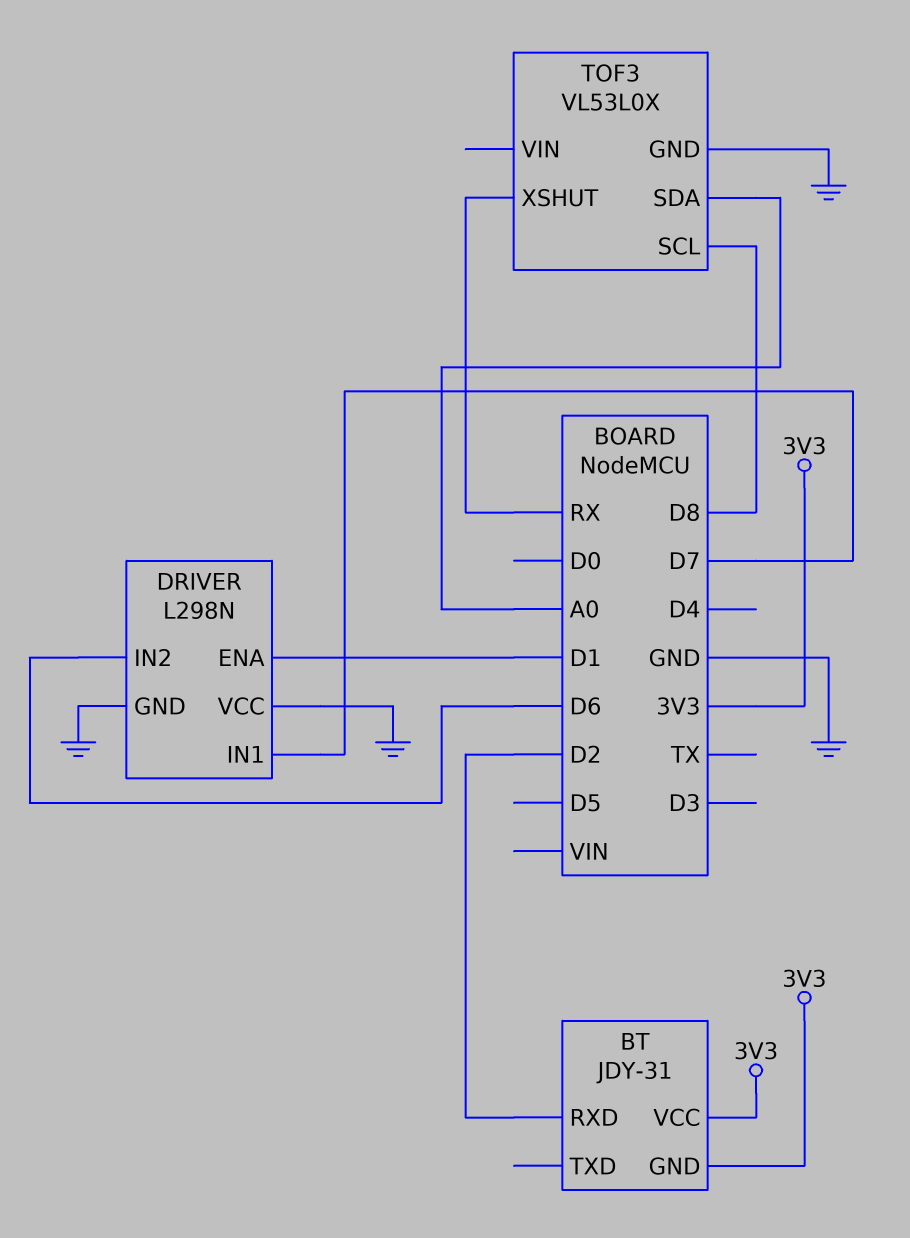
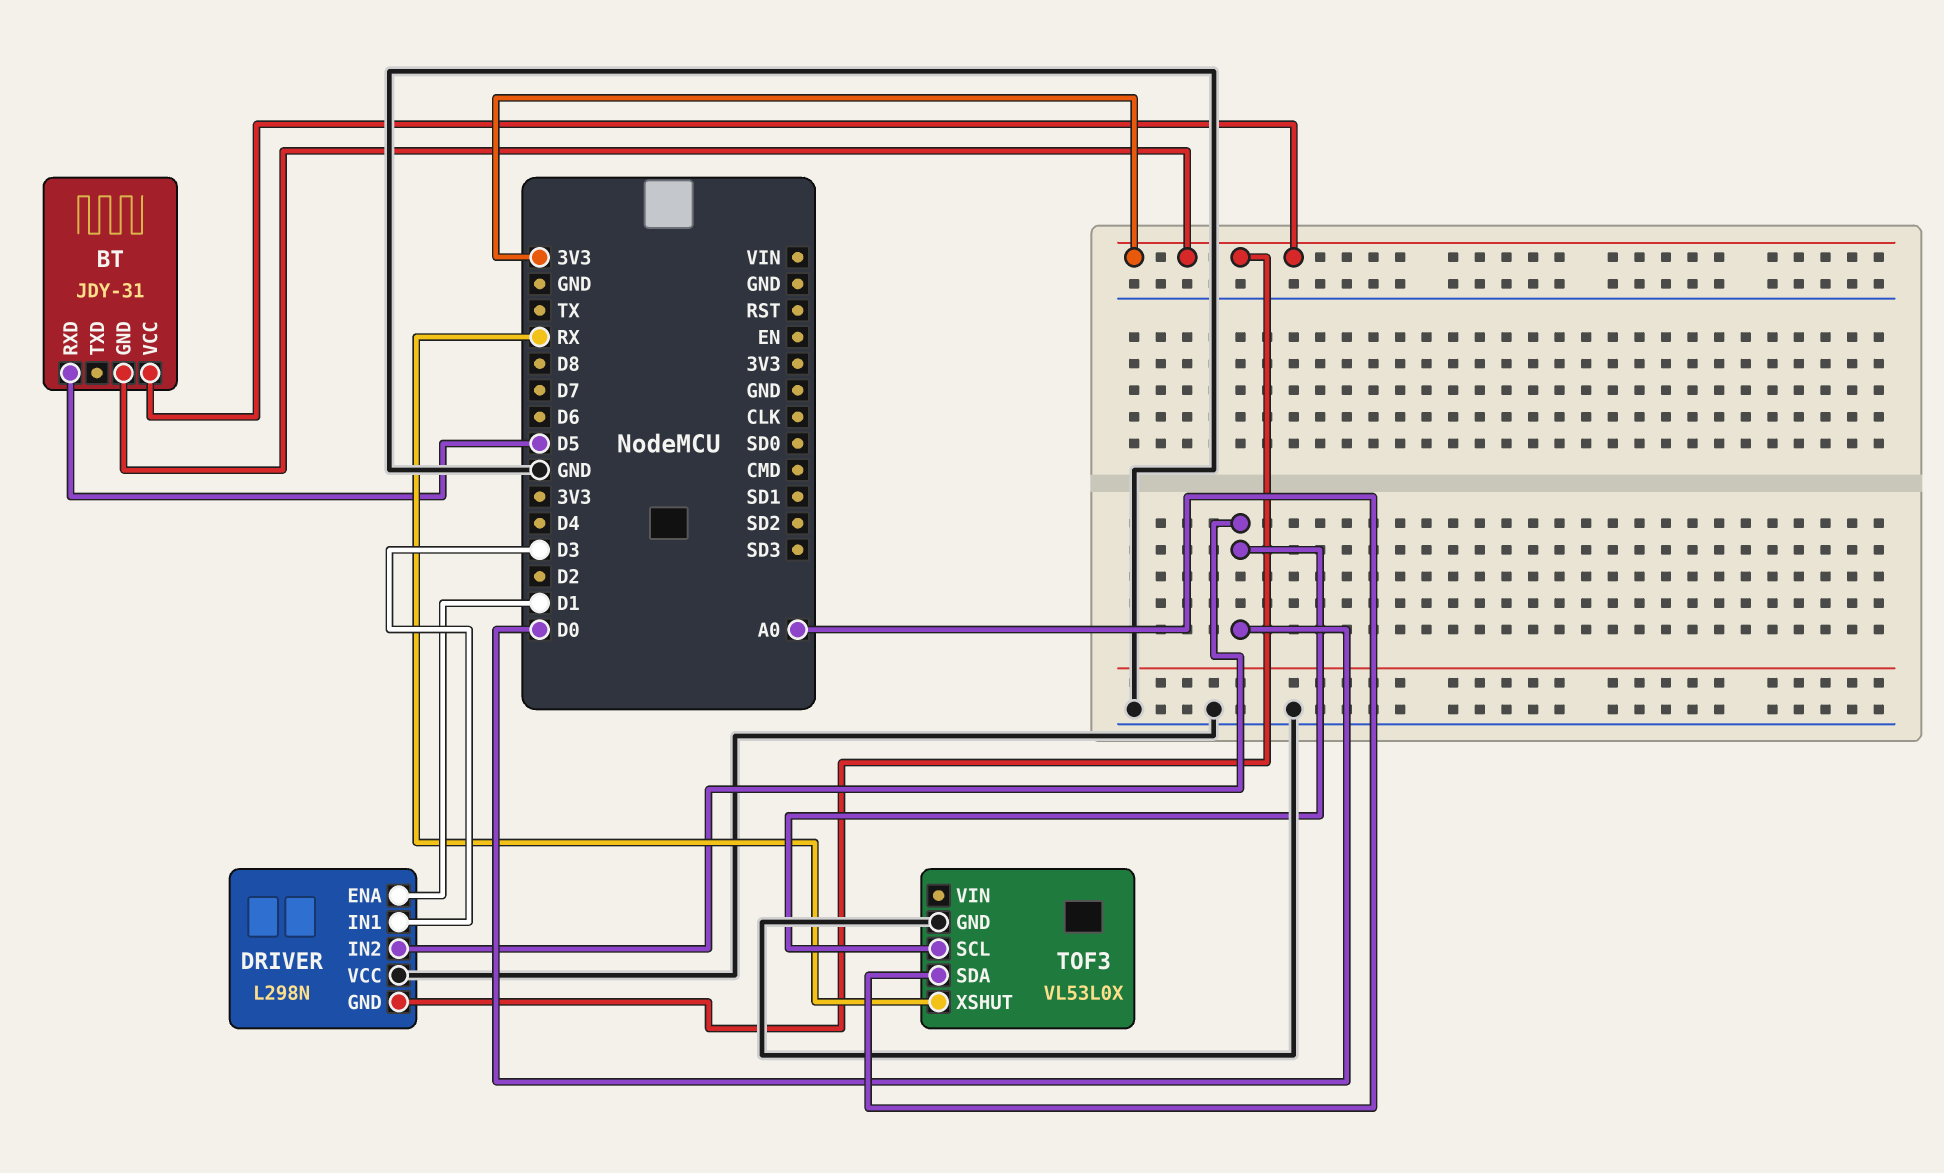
BT pin RXD: D2 -> D5
DRIVER pin GND: GND -> 3V3
DRIVER pin IN1: D7 -> D3
DRIVER pin IN2: D6 -> D0
TOF3 pin SCL: D8 -> D0

